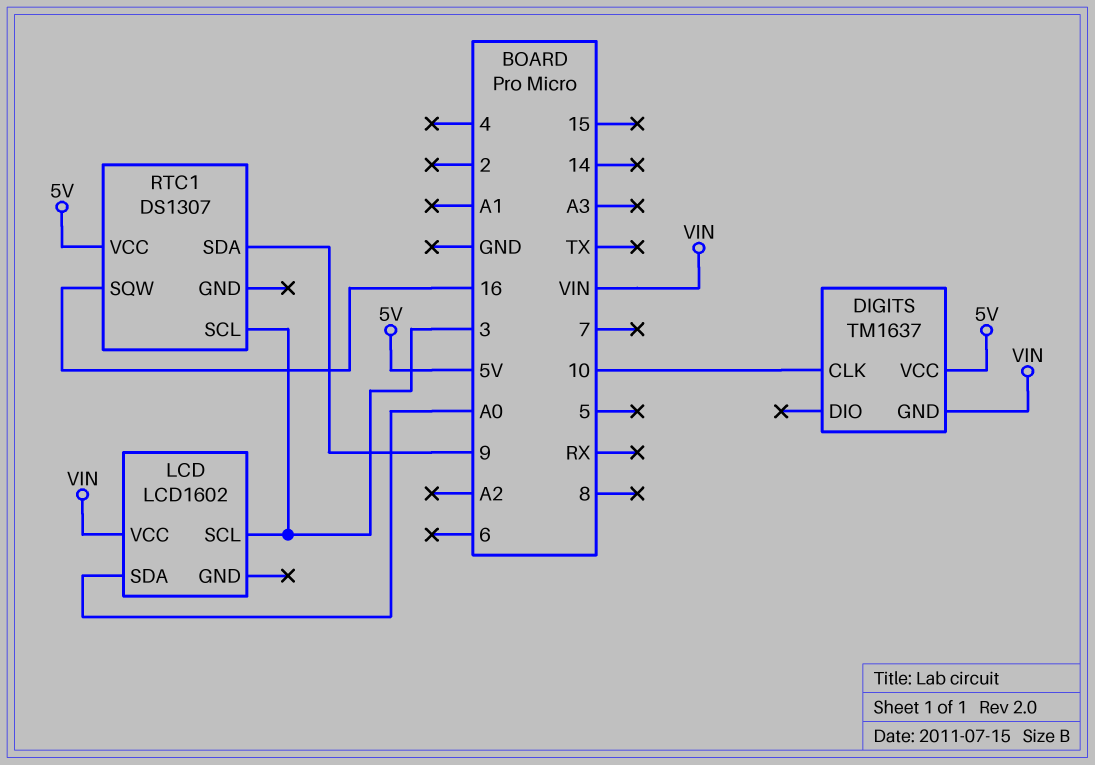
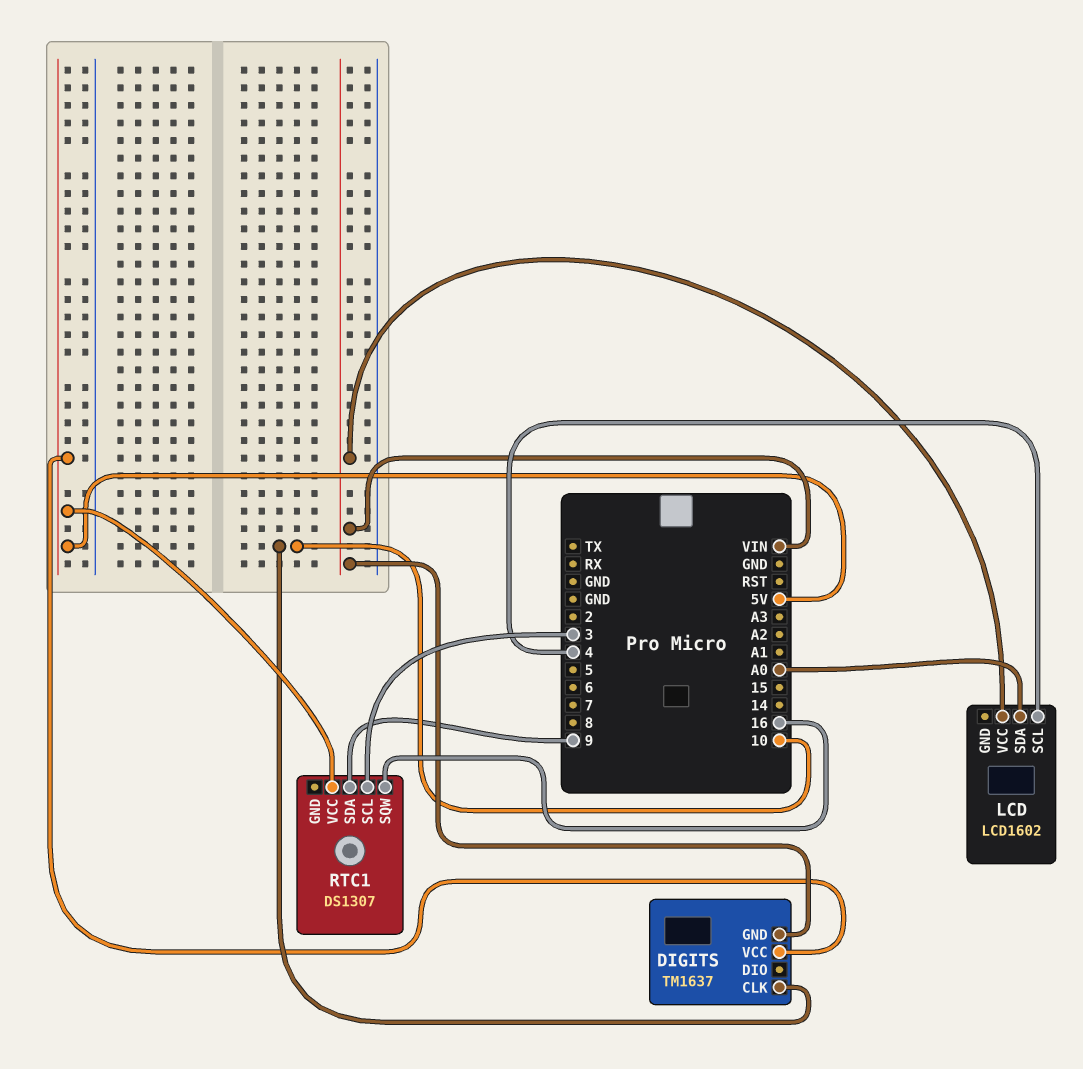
LCD pin SCL: 3 -> 4

